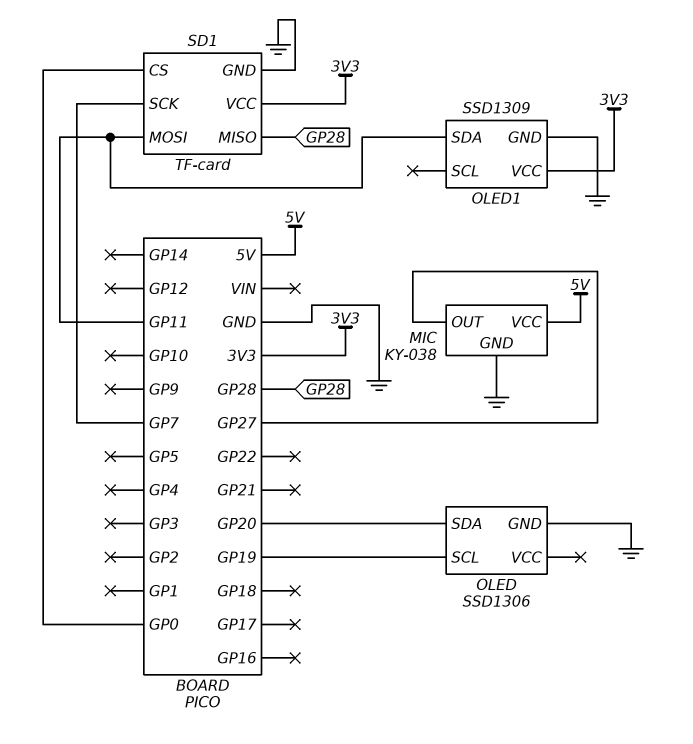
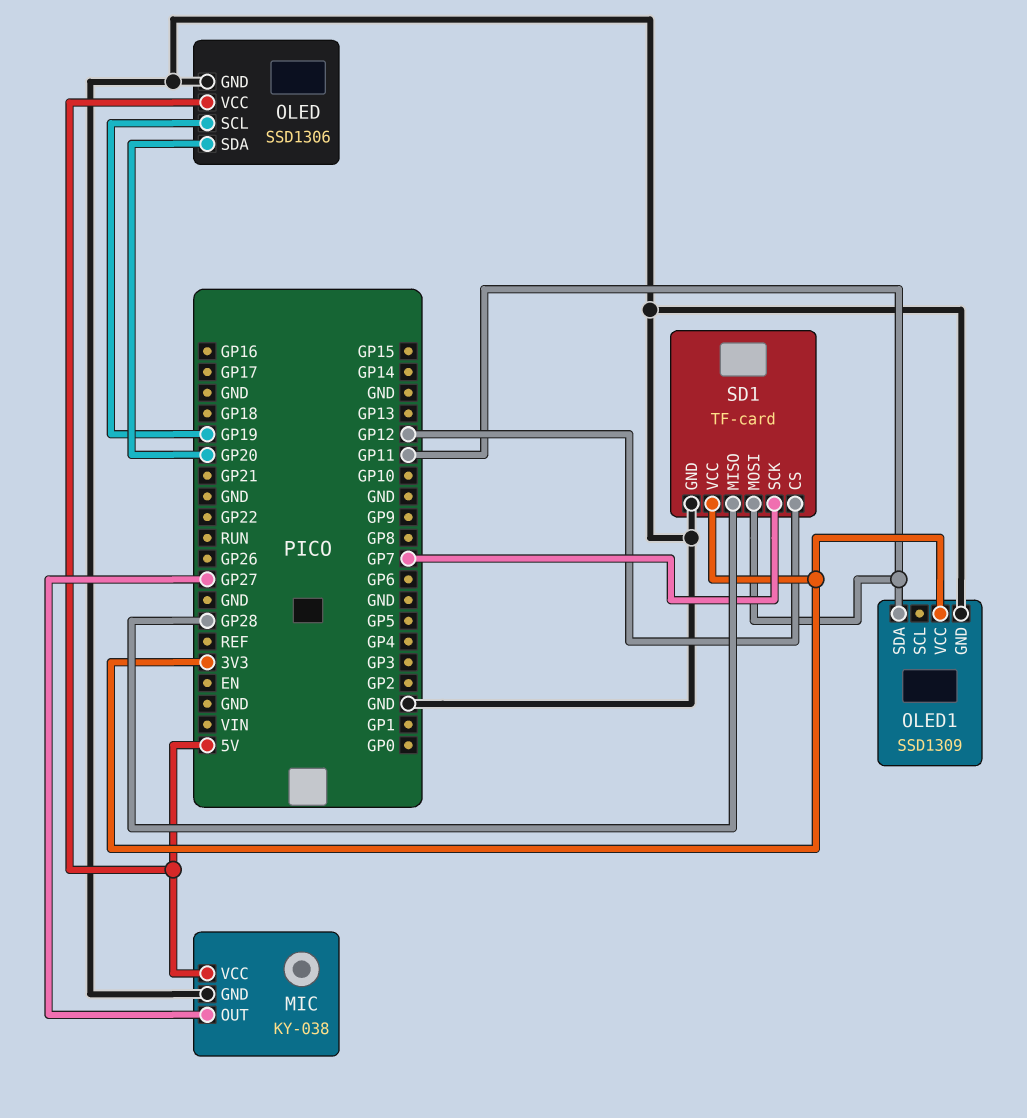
OLED pin VCC: none -> 5V
SD1 pin CS: GP0 -> GP12

